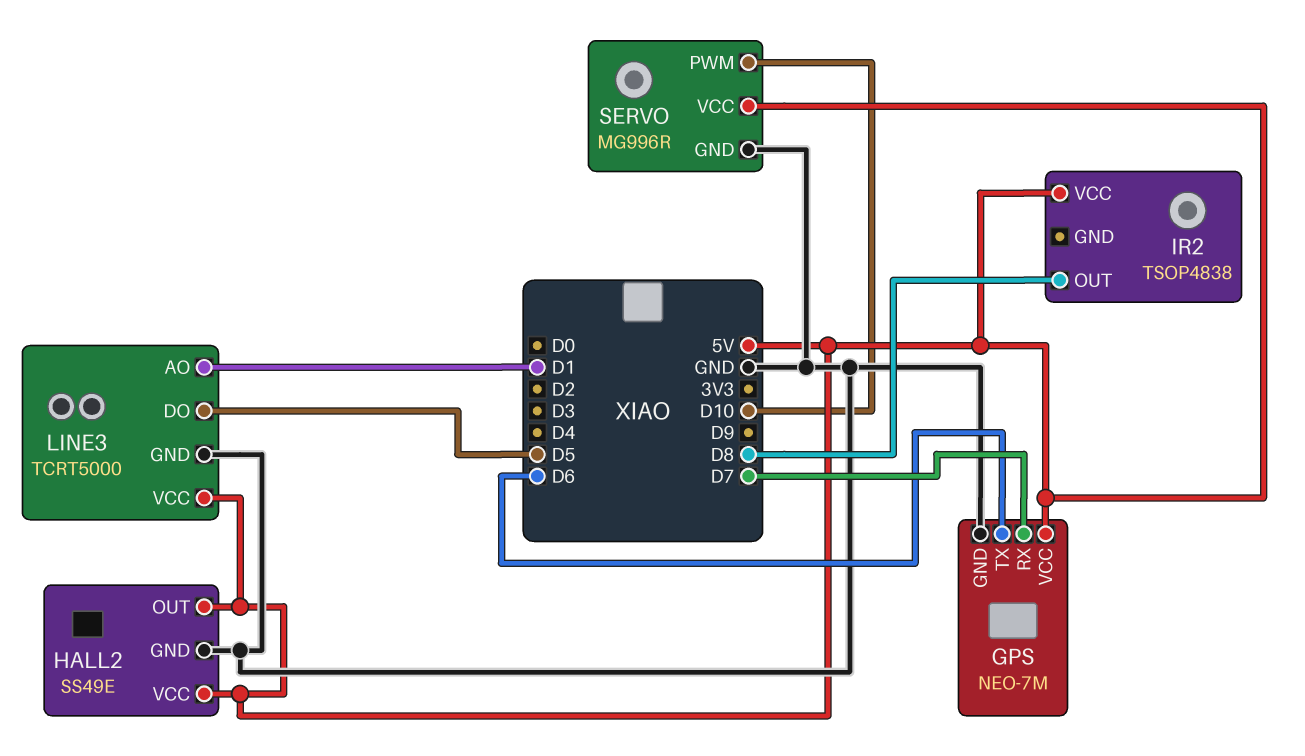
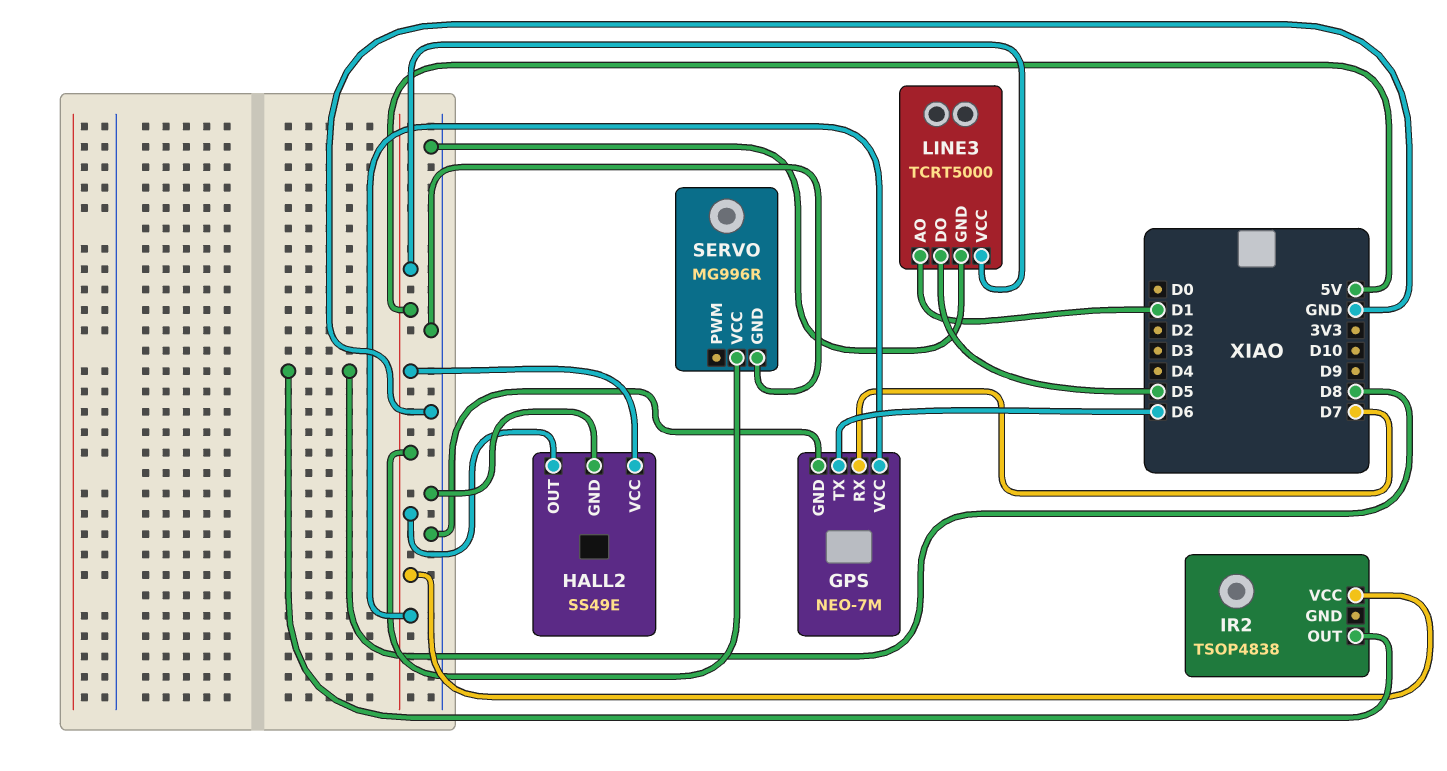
SERVO pin PWM: D10 -> none

